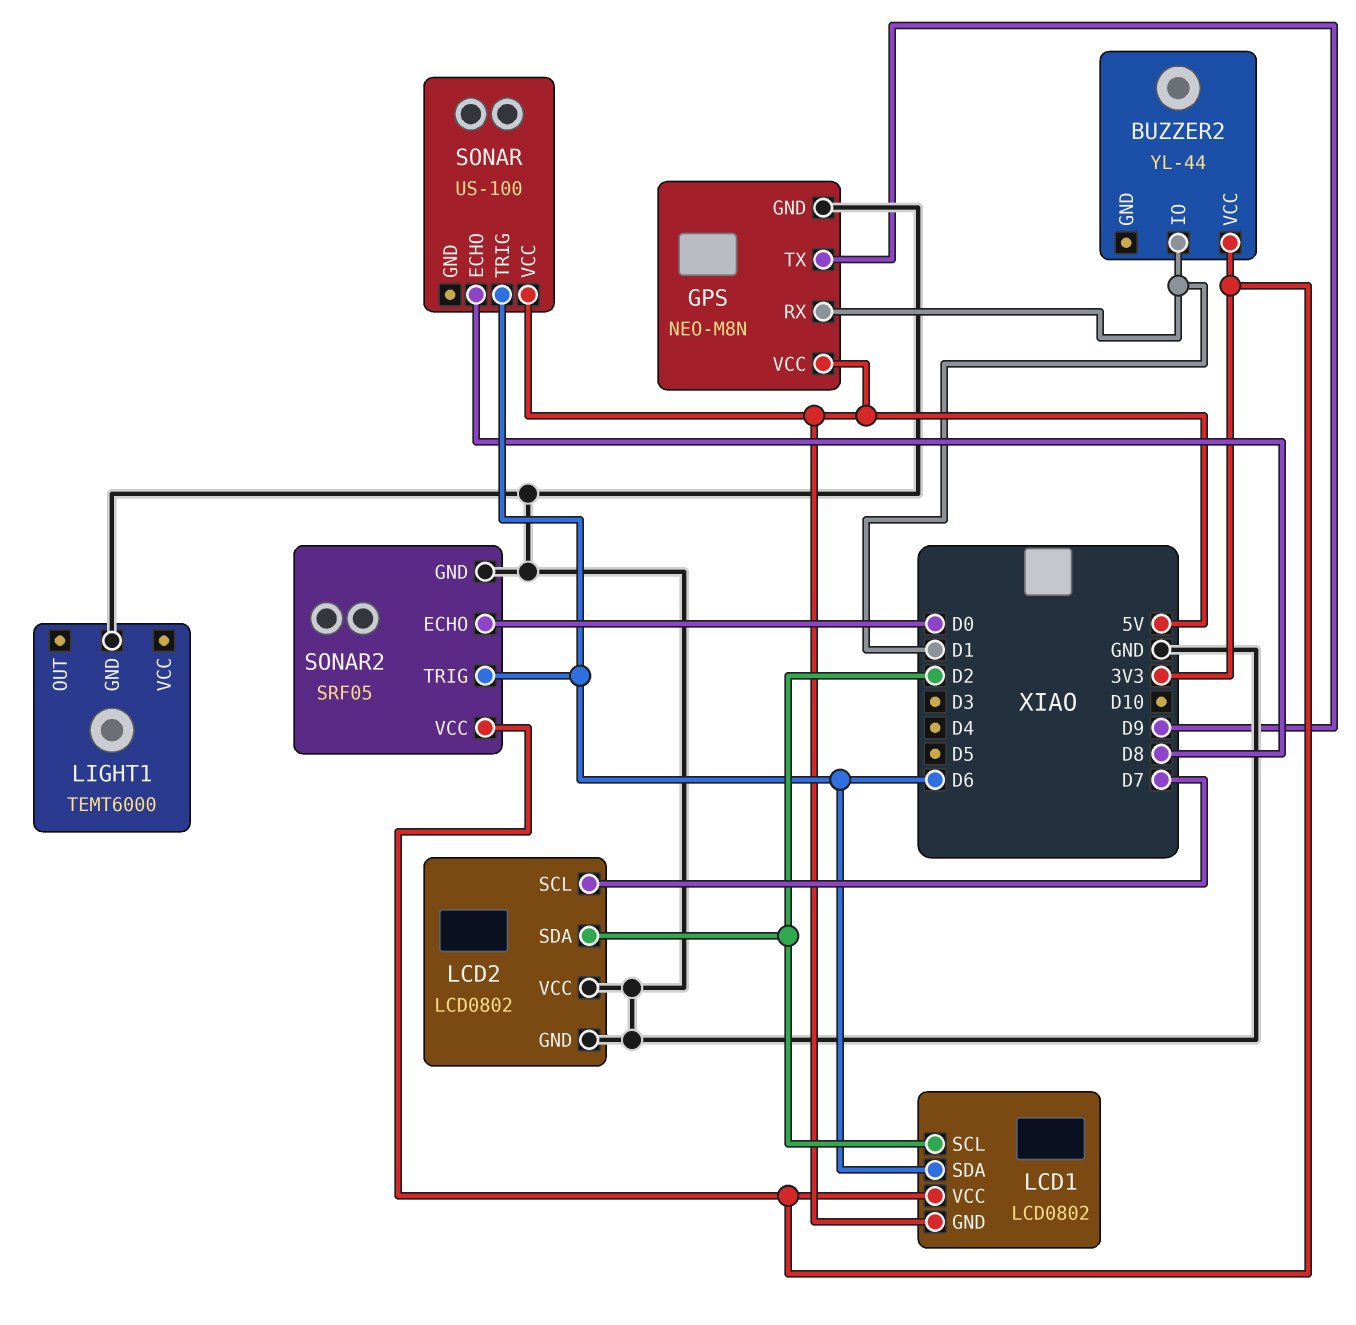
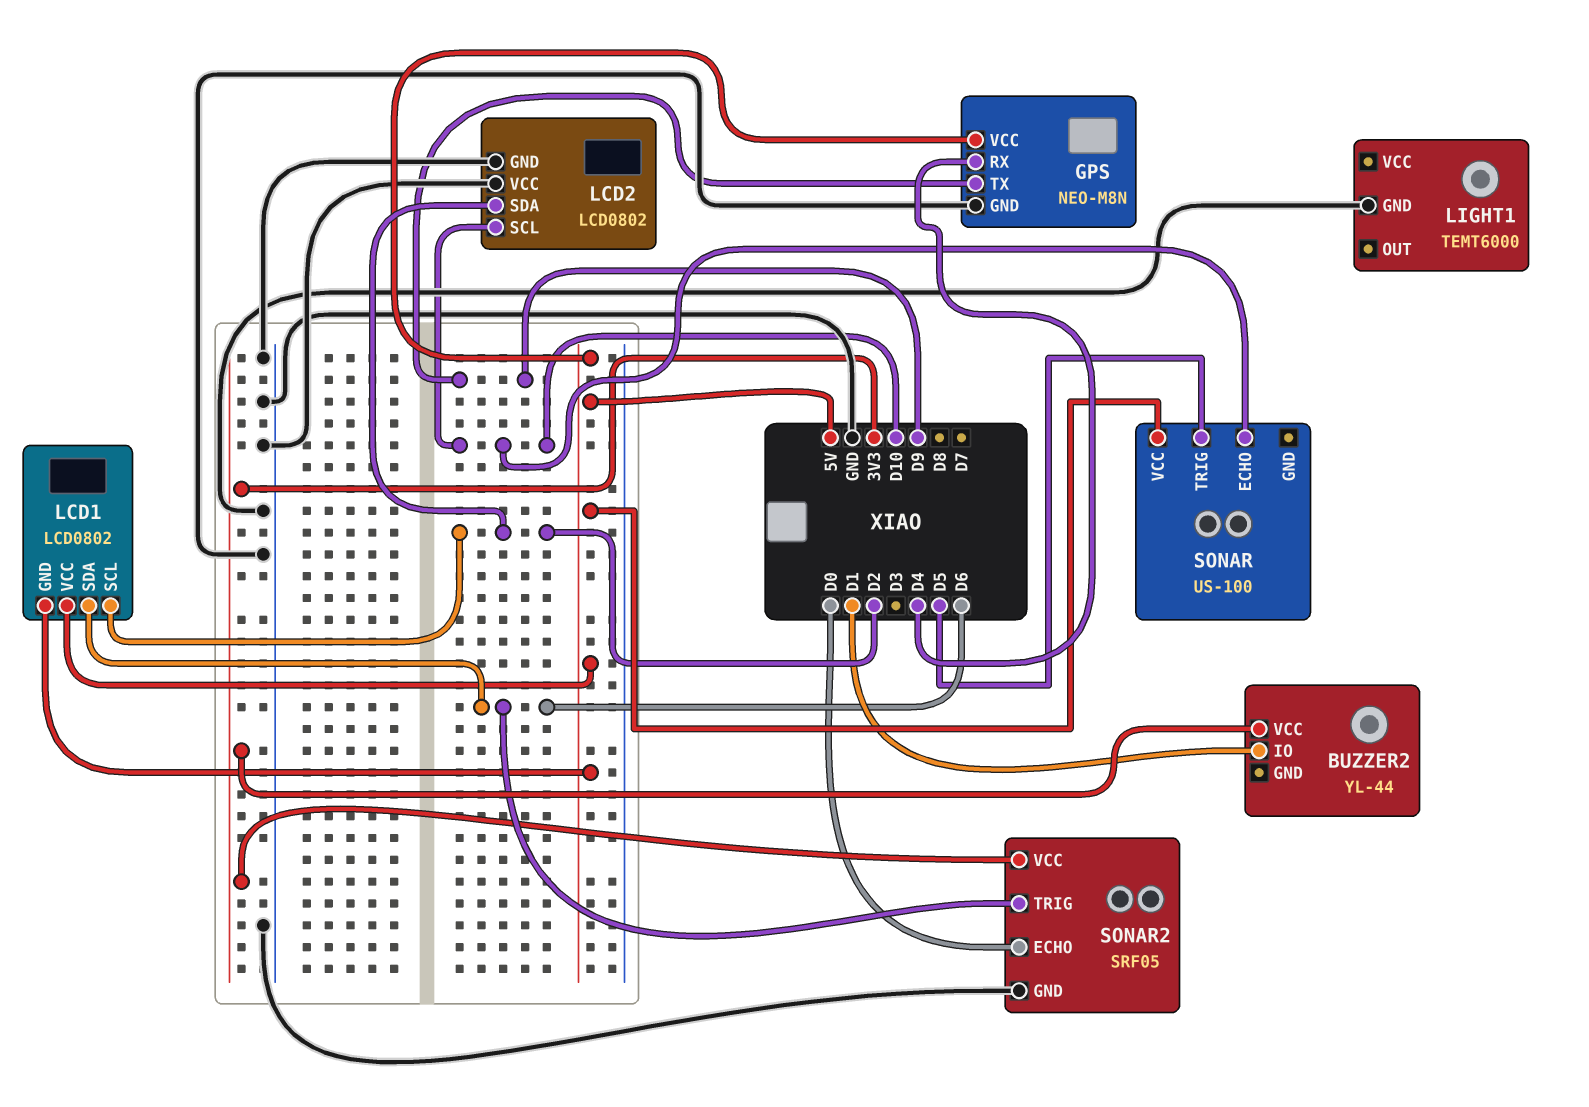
GPS pin RX: D1 -> D4
LCD1 pin VCC: 3V3 -> 5V
LCD2 pin SCL: D7 -> D10
SONAR pin ECHO: D8 -> D10
SONAR pin TRIG: D6 -> D5

